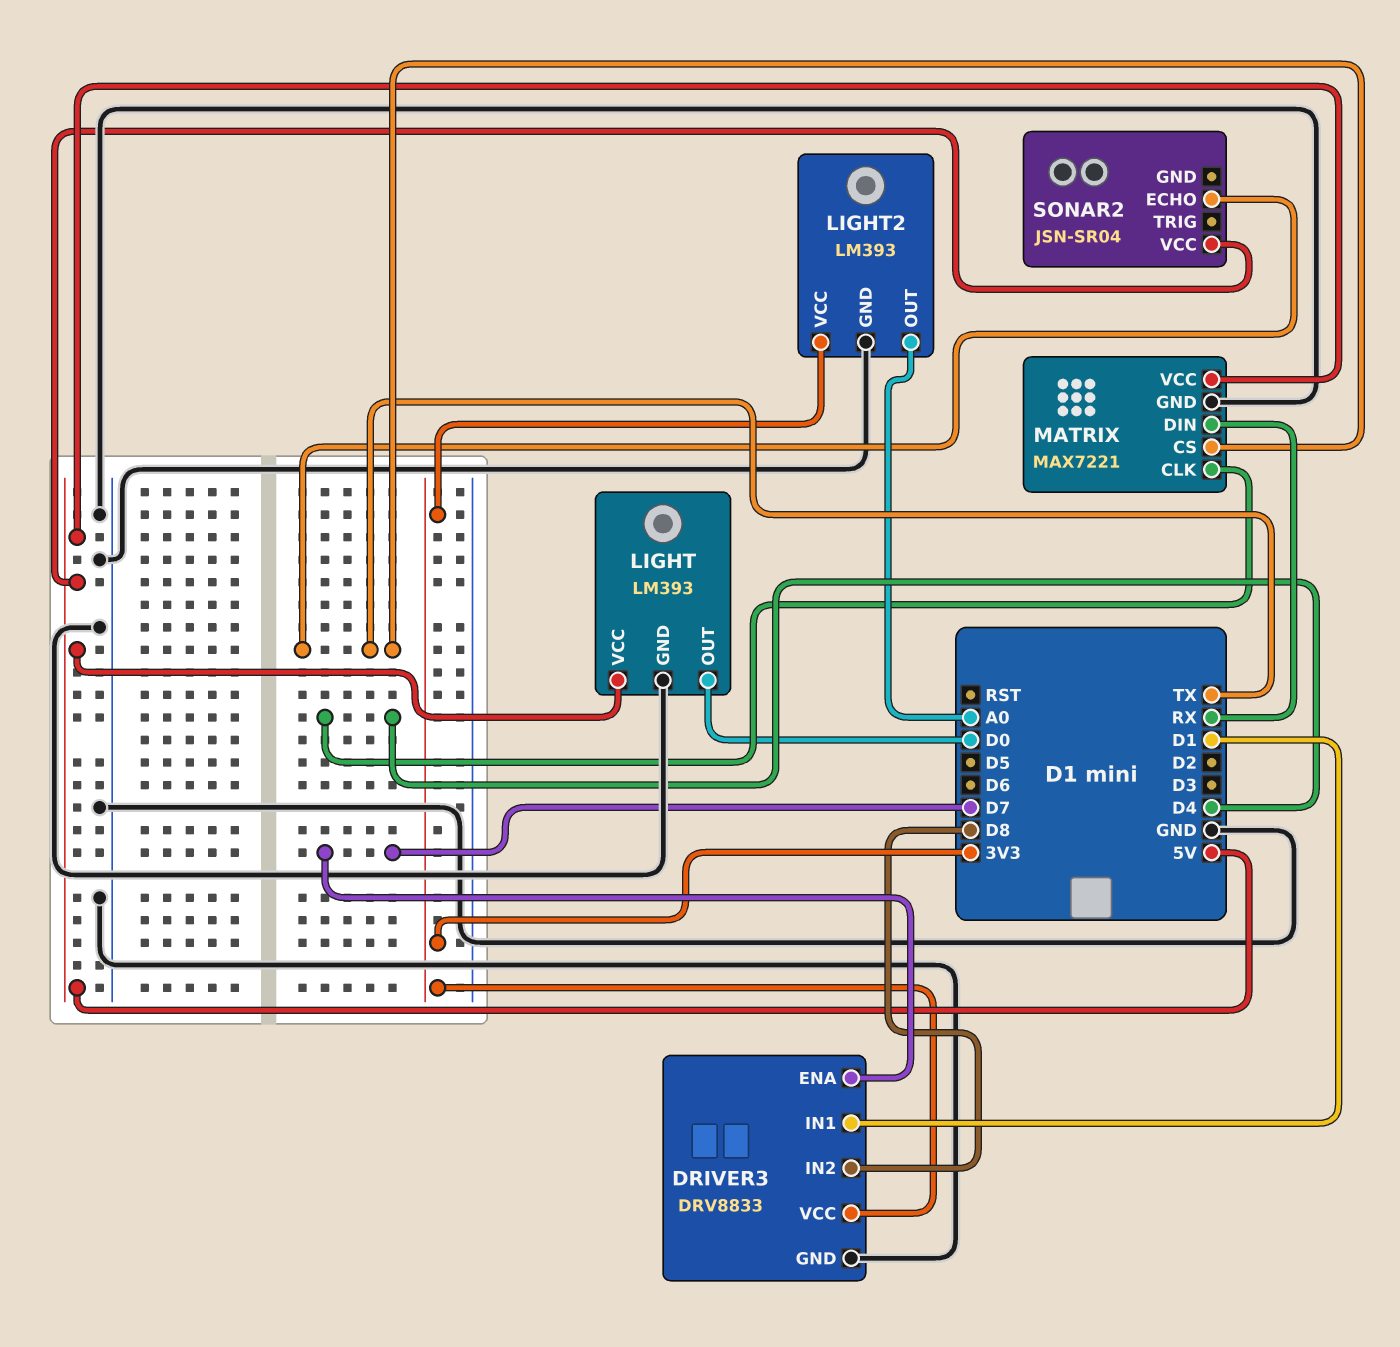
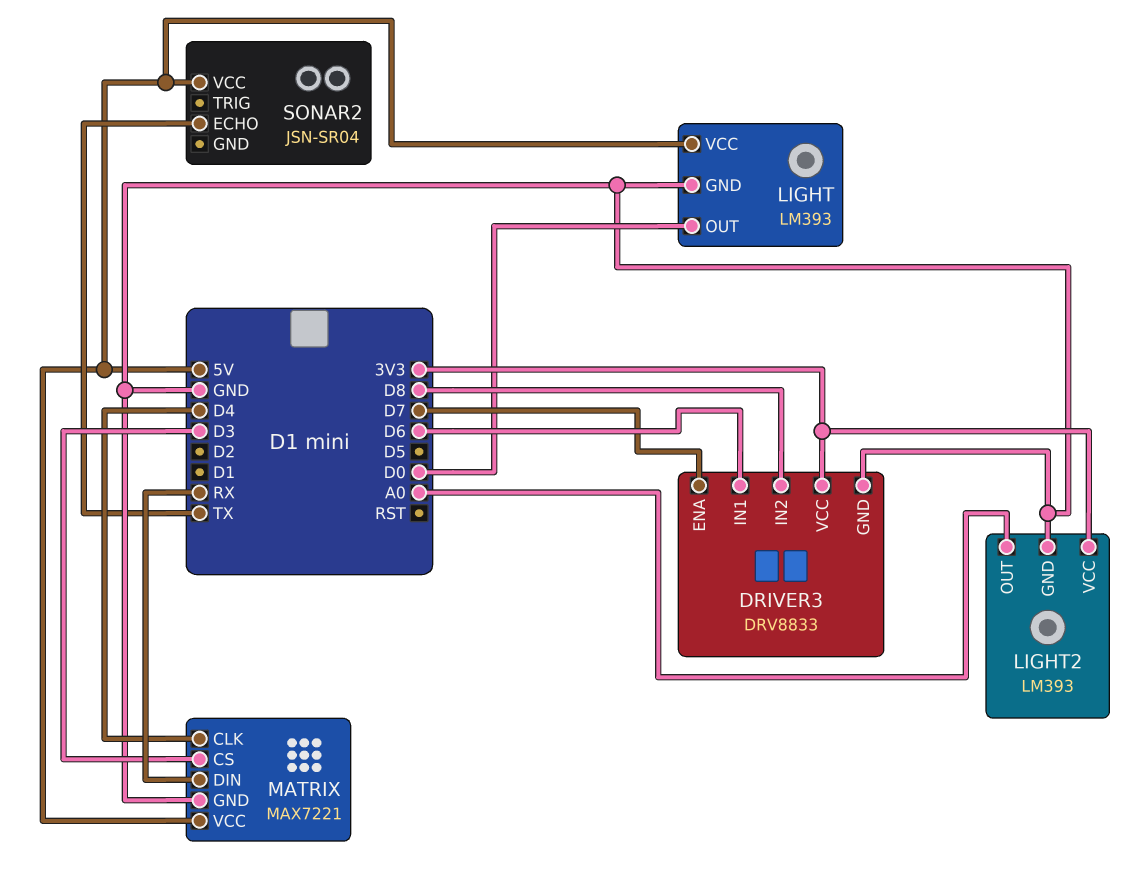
DRIVER3 pin IN1: D1 -> D6
MATRIX pin CS: TX -> D3

